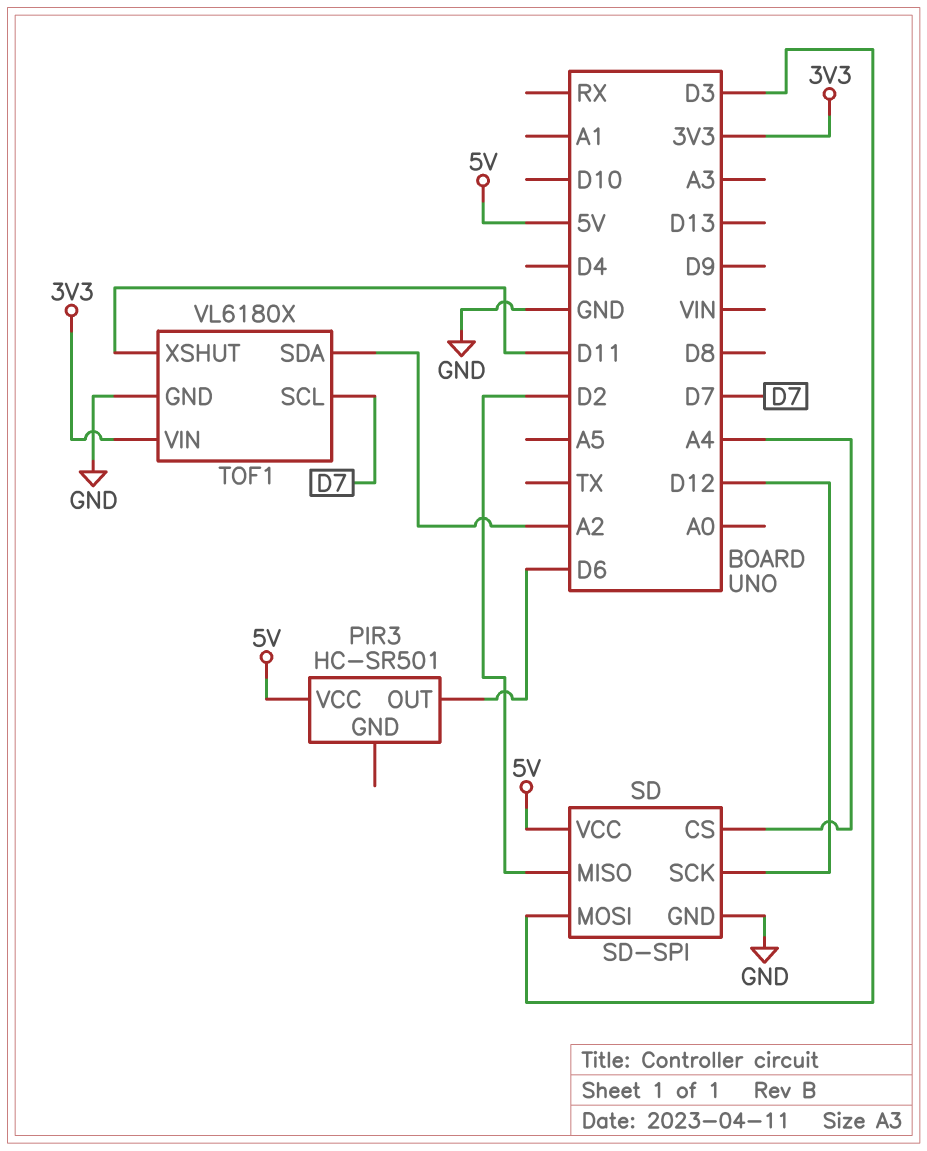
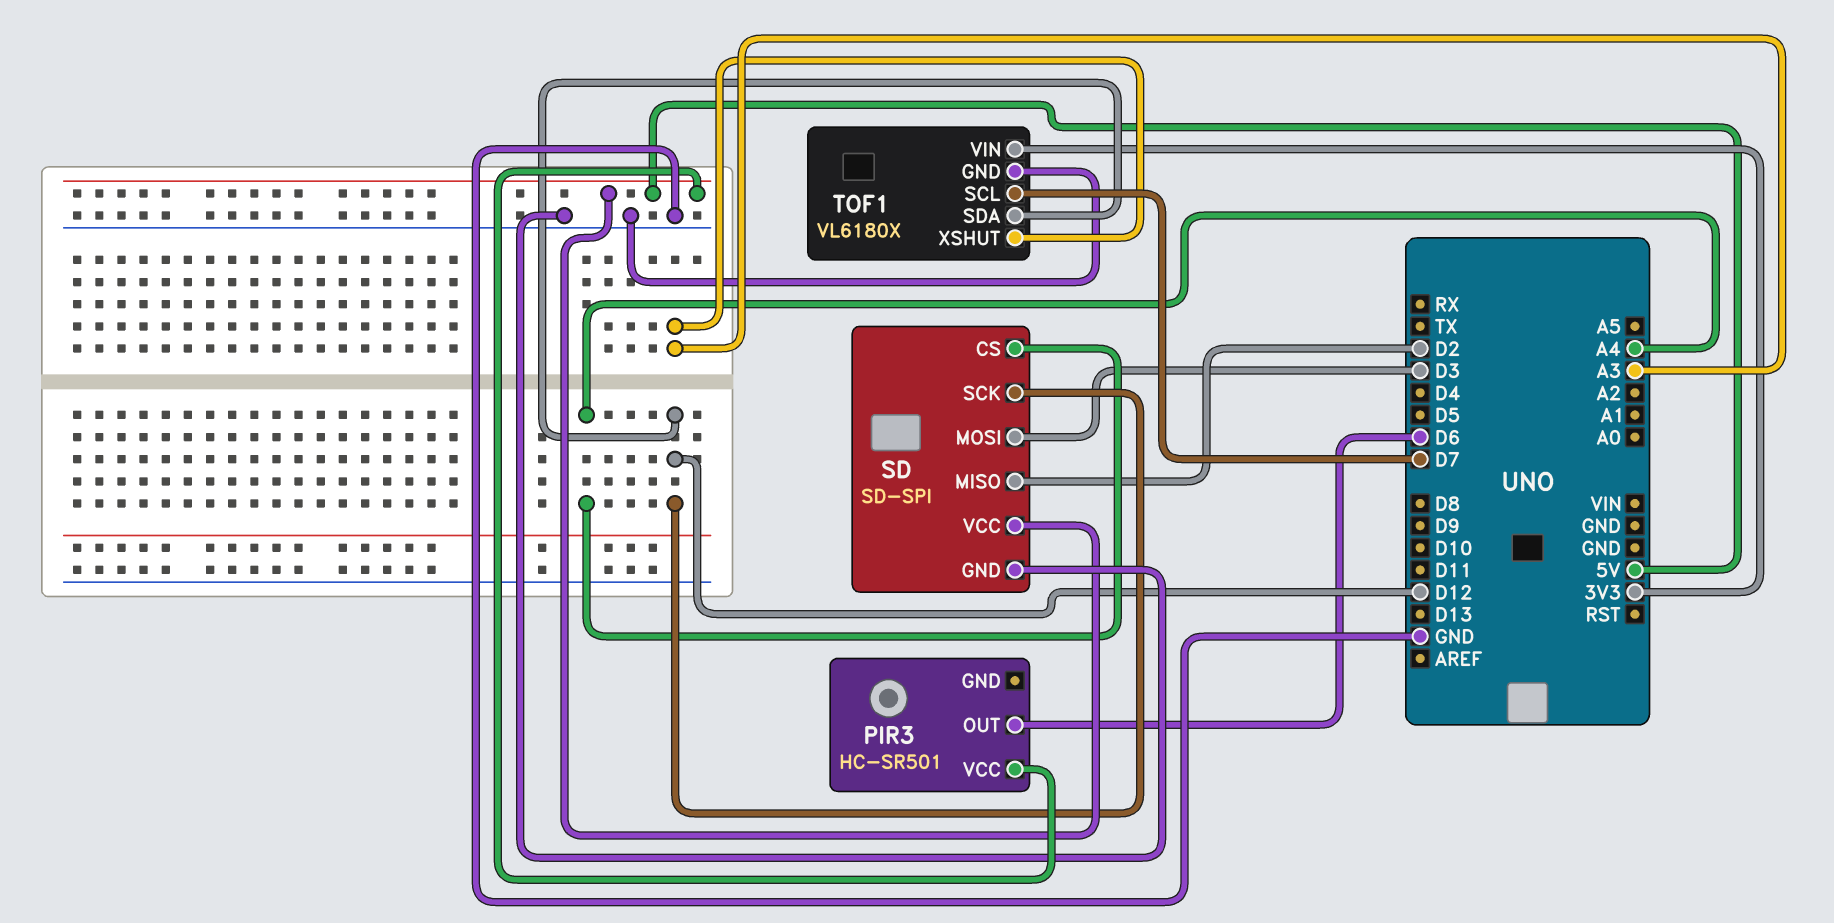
TOF1 pin SDA: A2 -> D12
TOF1 pin XSHUT: D11 -> A3

